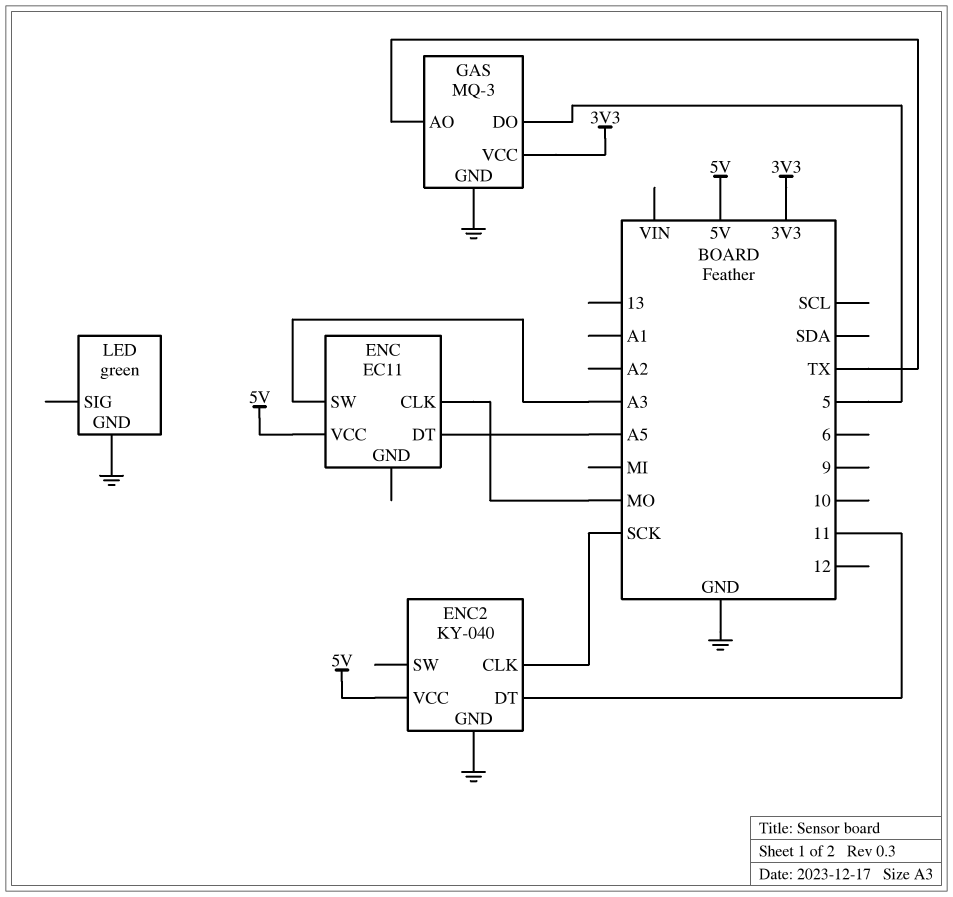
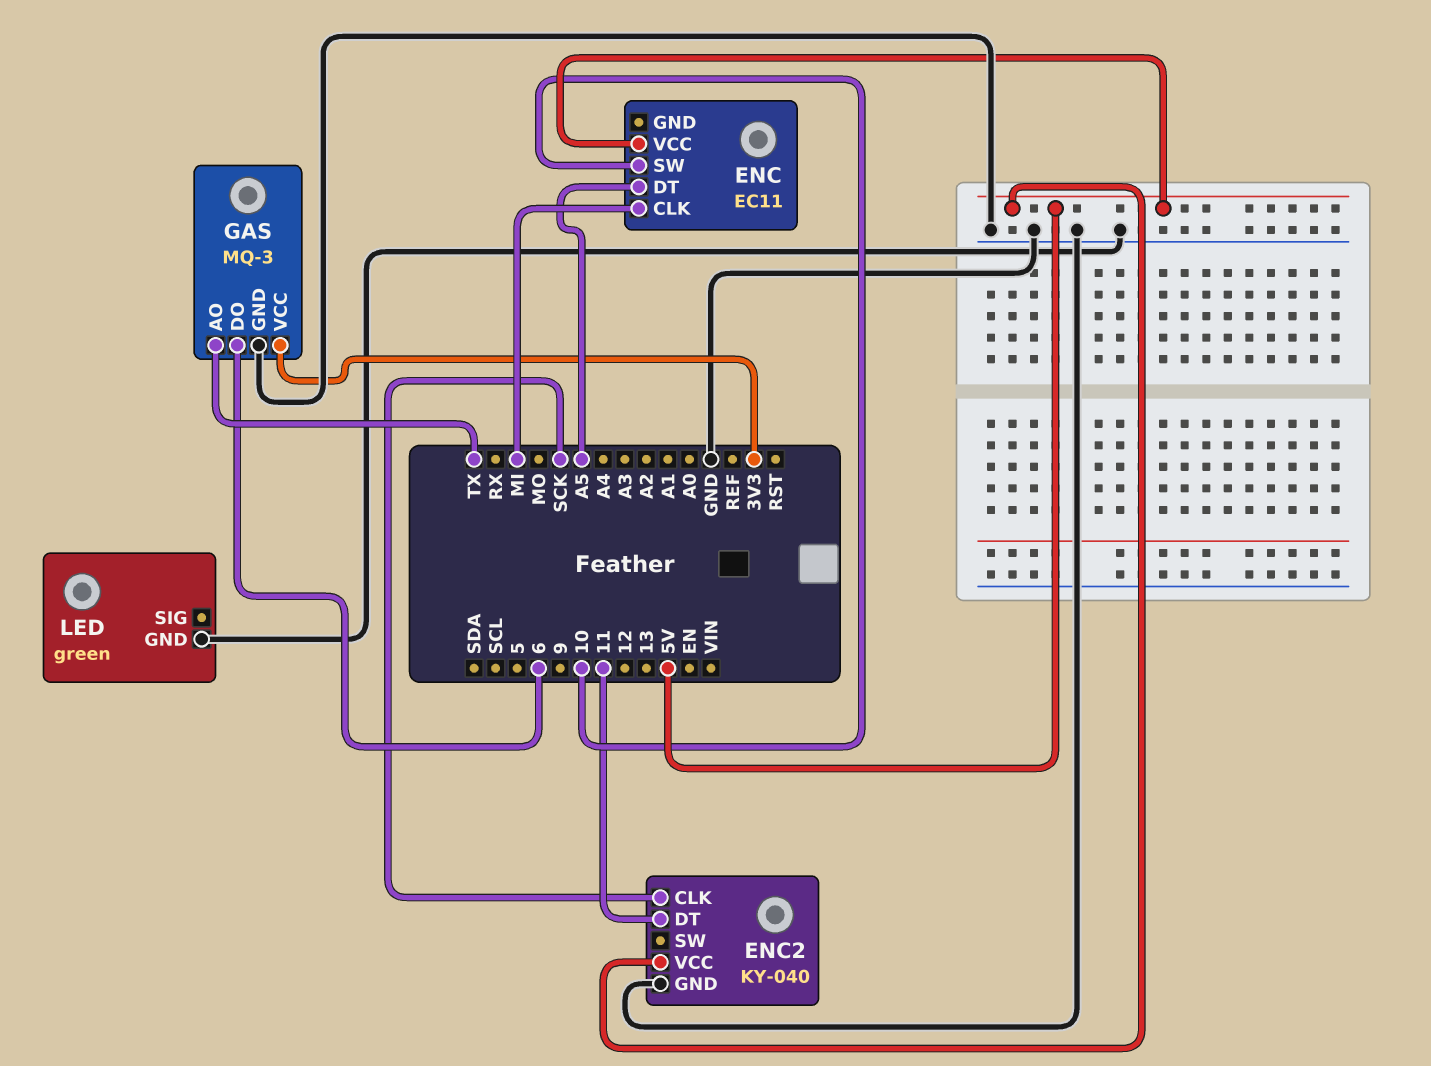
ENC pin CLK: MO -> MI
ENC pin SW: A3 -> 10
GAS pin DO: 5 -> 6

